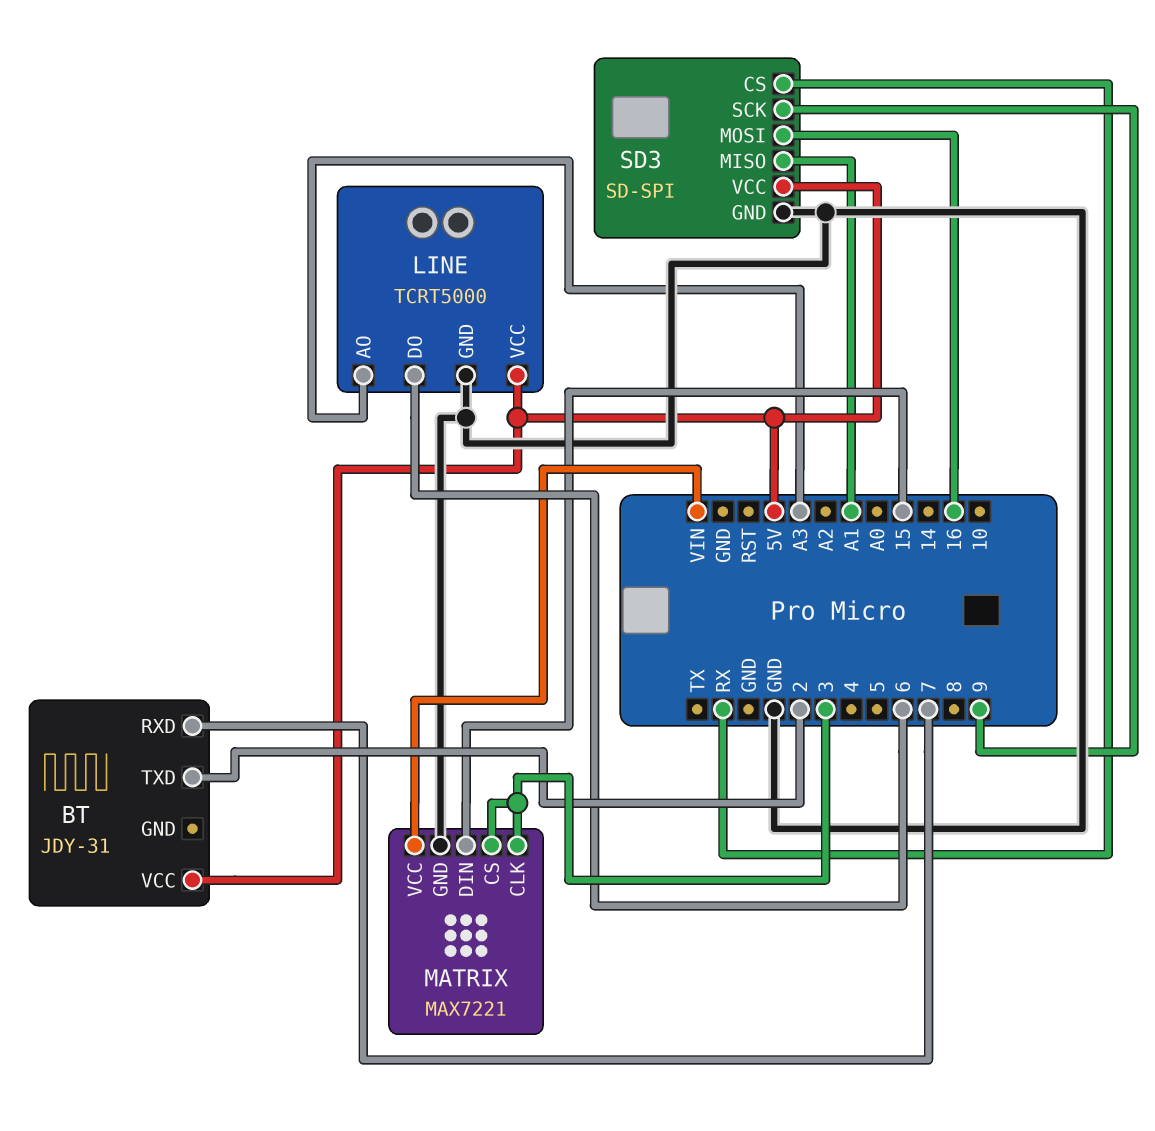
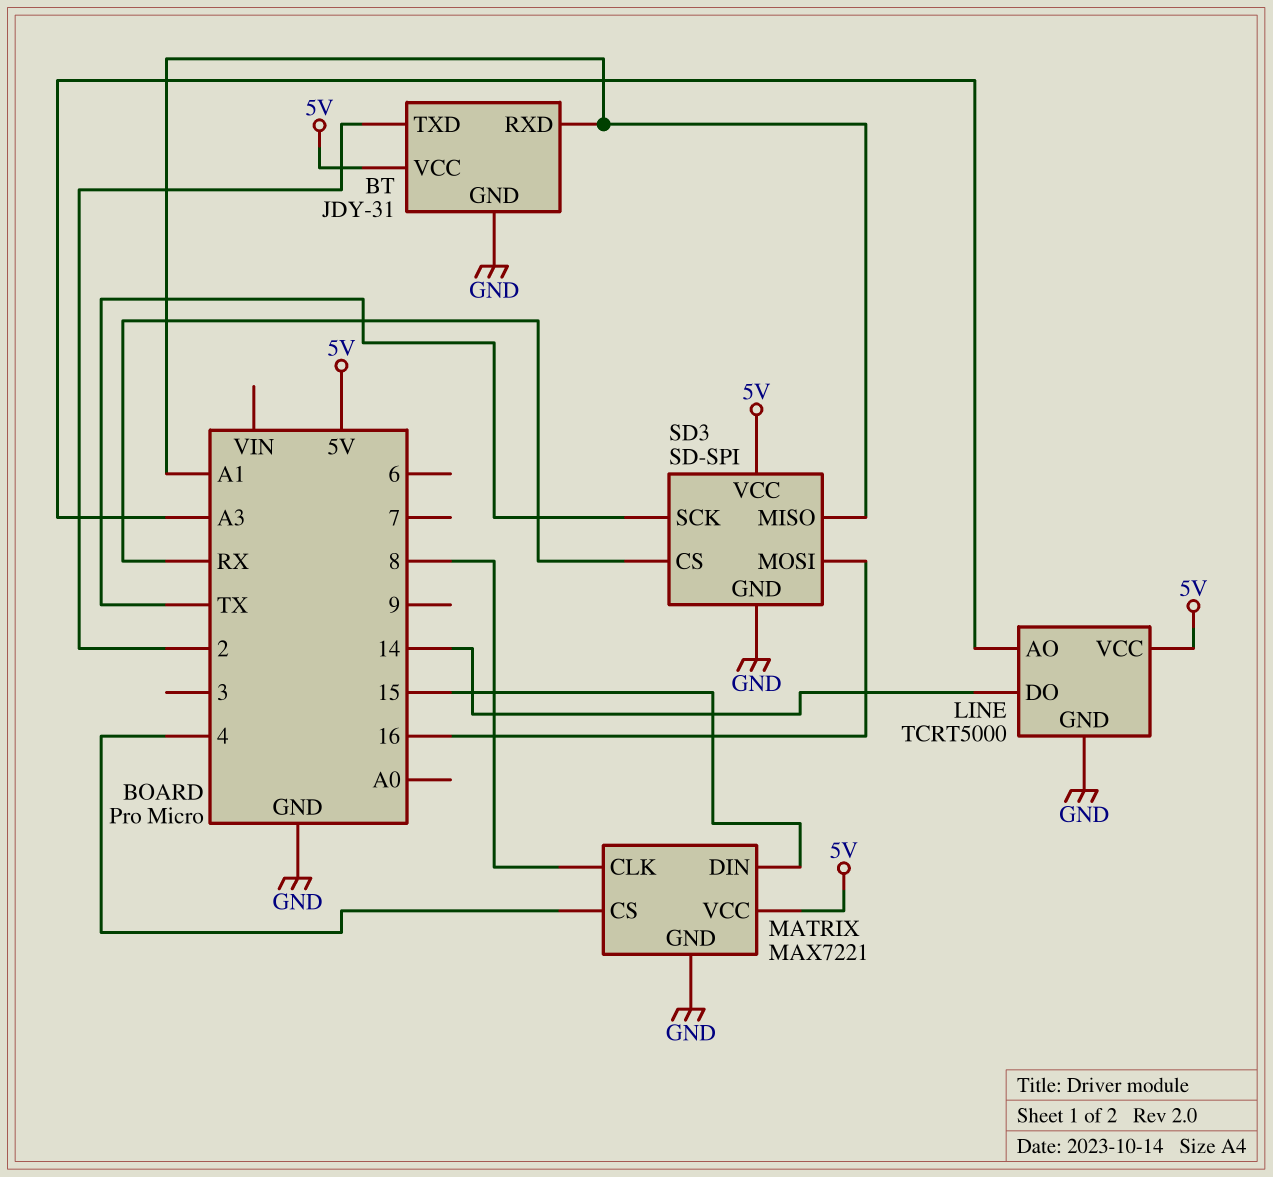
BT pin GND: none -> GND
BT pin RXD: 7 -> A1
LINE pin DO: 6 -> 14
MATRIX pin CLK: 3 -> 8
MATRIX pin CS: 3 -> 4
MATRIX pin VCC: VIN -> 5V
SD3 pin SCK: 9 -> TX

